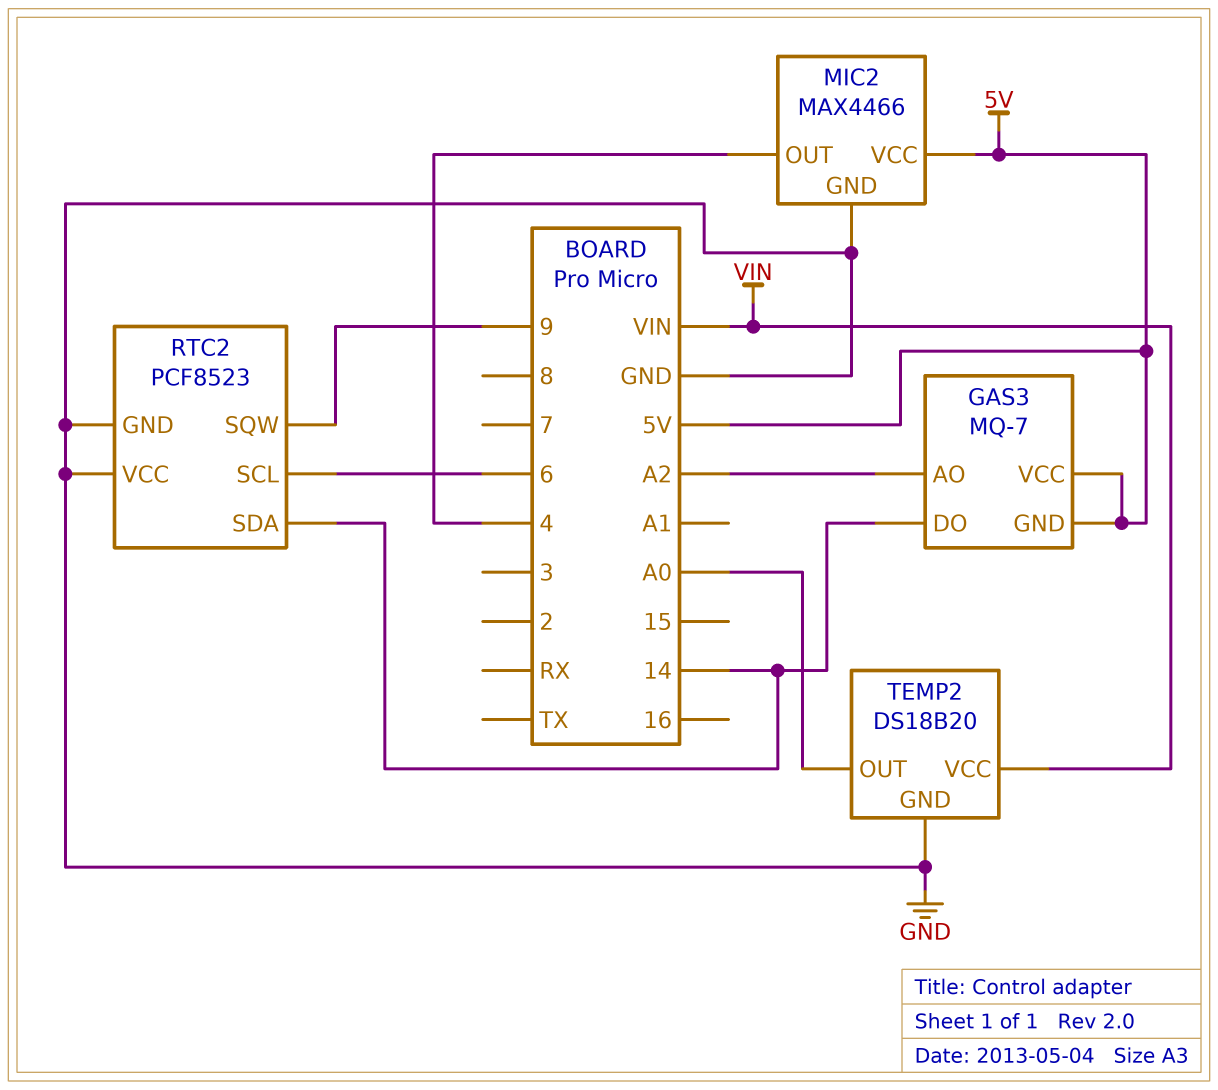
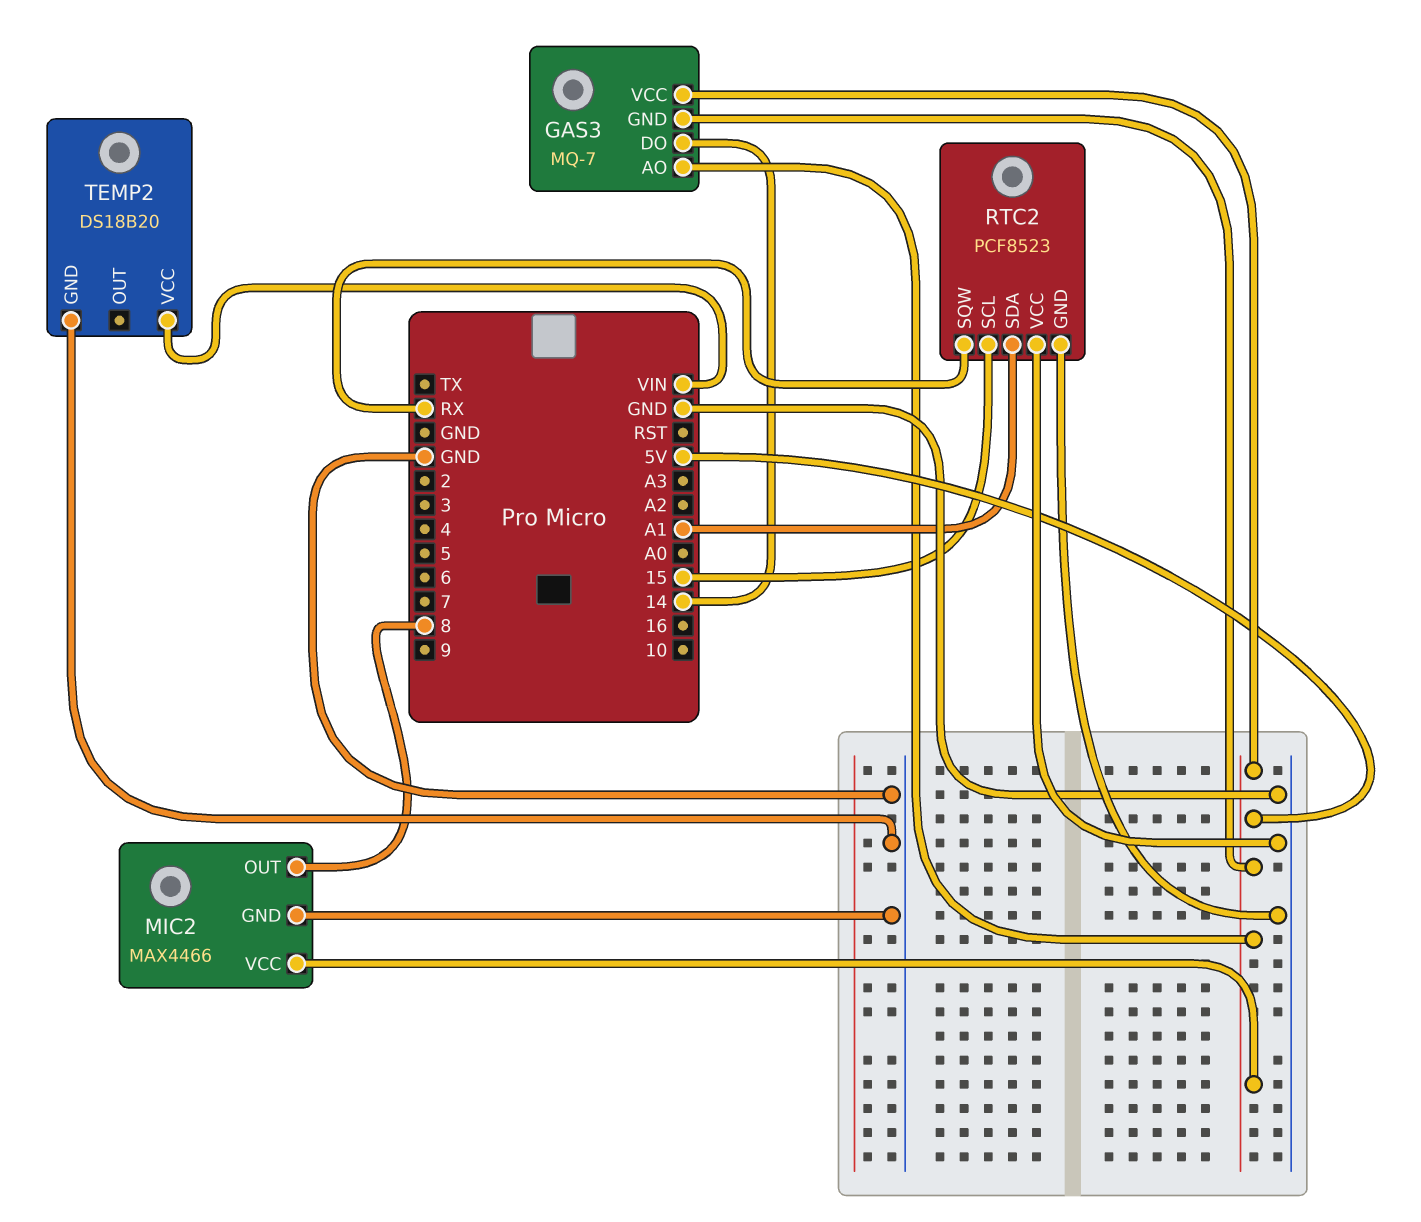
GAS3 pin AO: A2 -> 5V
MIC2 pin OUT: 4 -> 8
RTC2 pin SCL: 6 -> 15
RTC2 pin SDA: 14 -> A1
RTC2 pin SQW: 9 -> RX
TEMP2 pin OUT: A0 -> none

